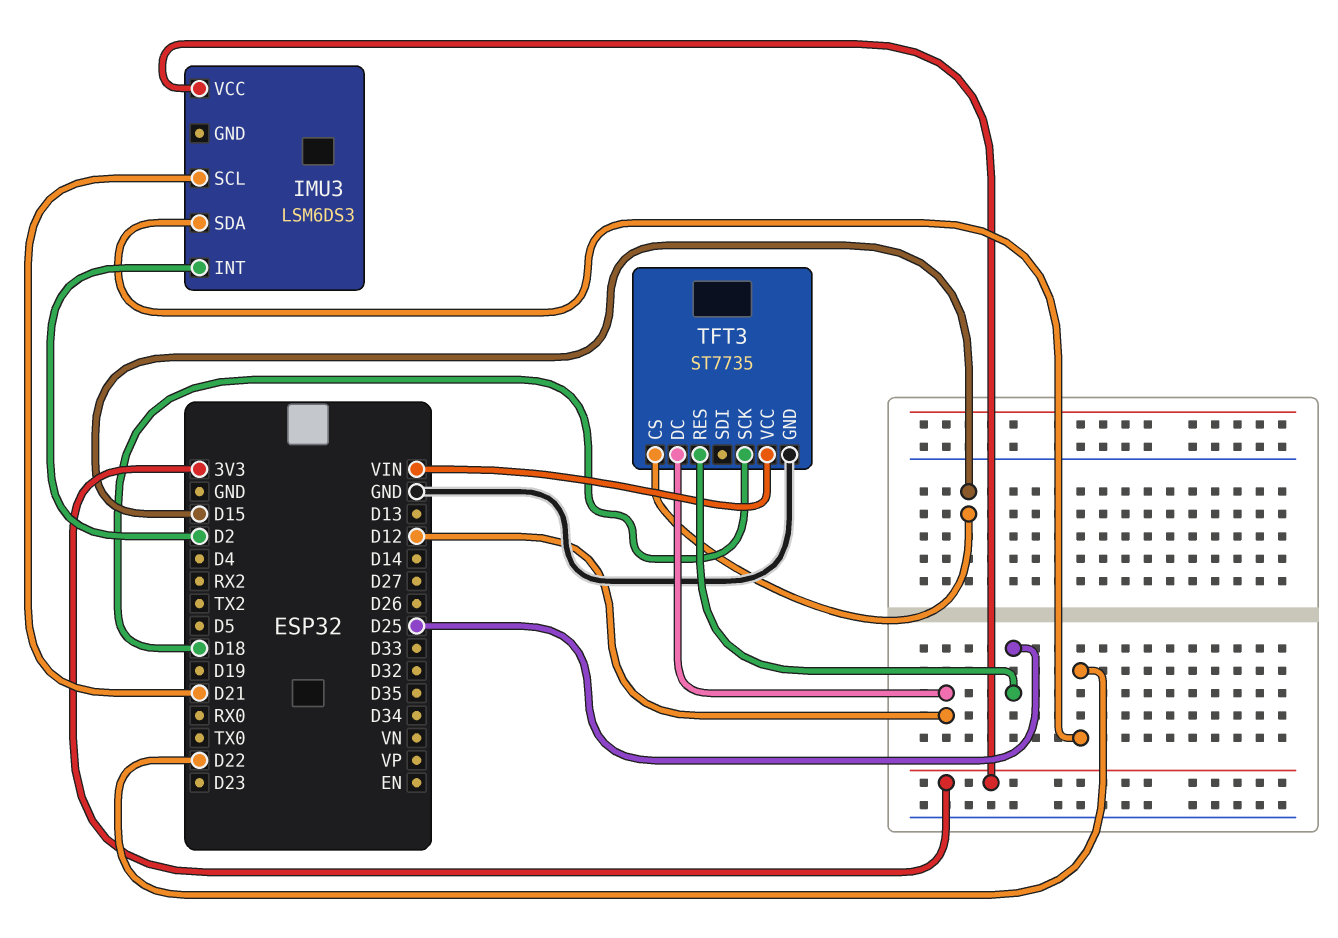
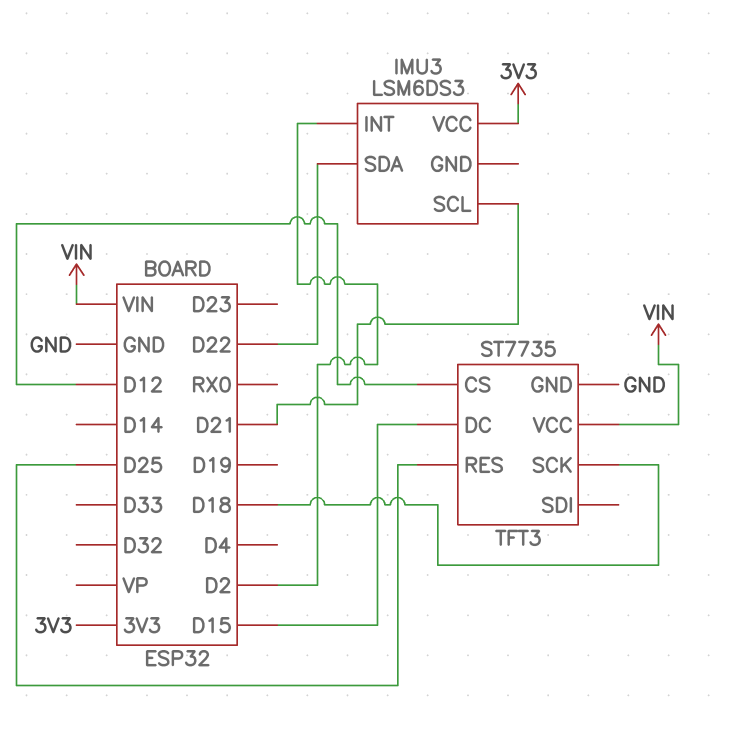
TFT3 pin CS: D15 -> D12
TFT3 pin DC: D12 -> D15

